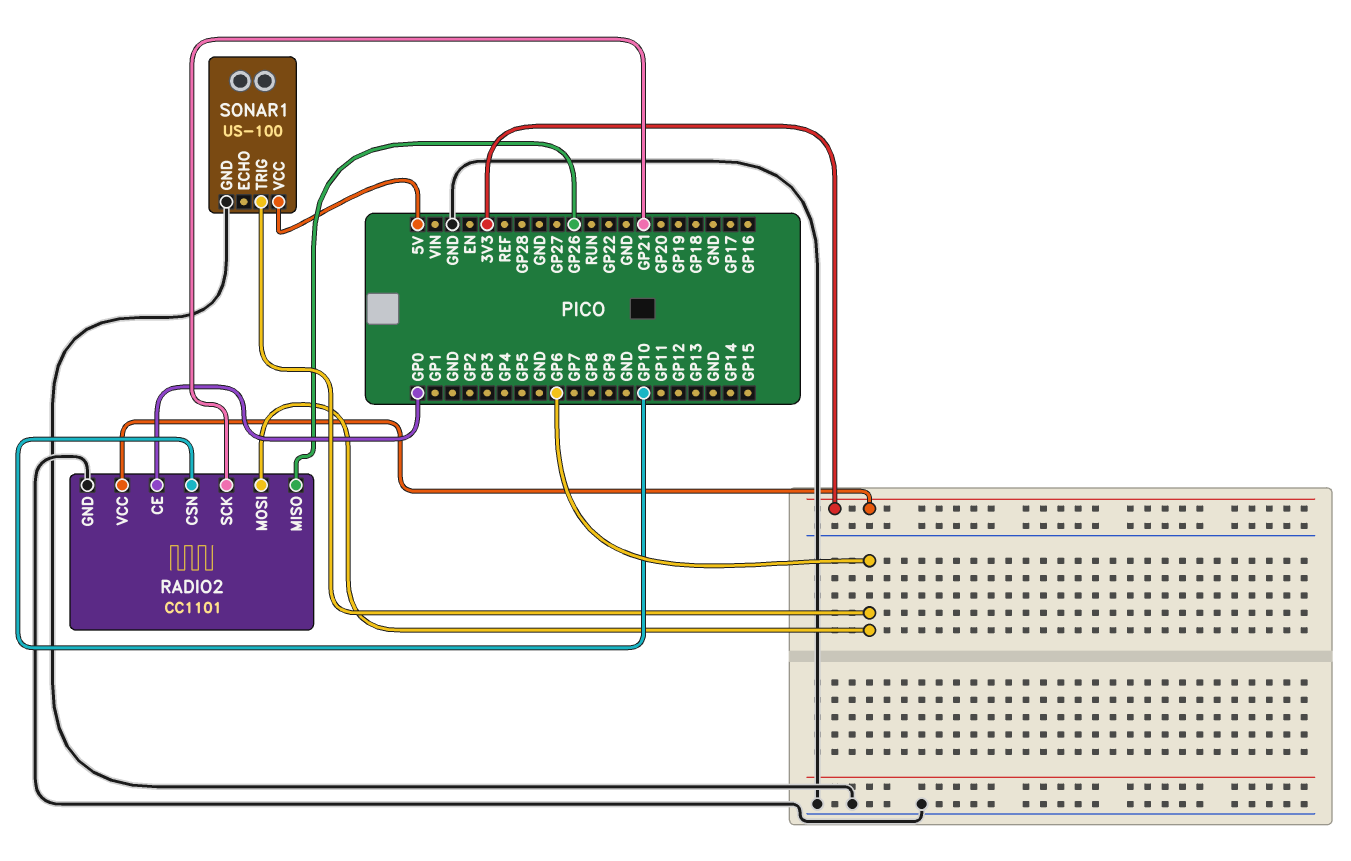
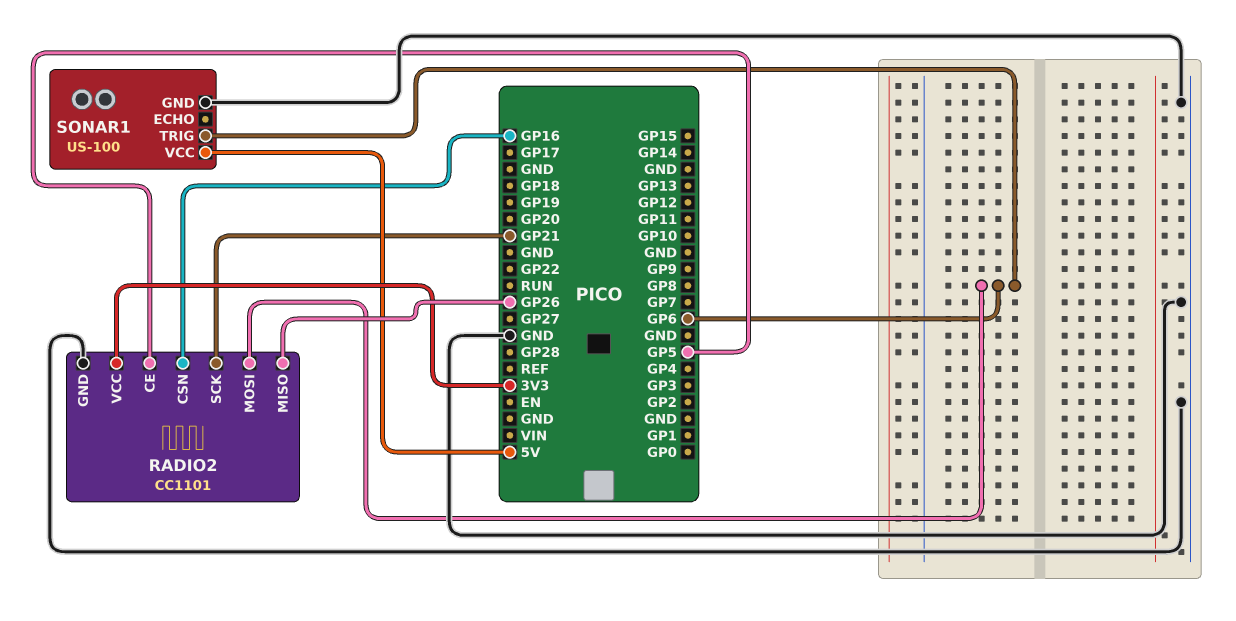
RADIO2 pin CE: GP0 -> GP5
RADIO2 pin CSN: GP10 -> GP16

